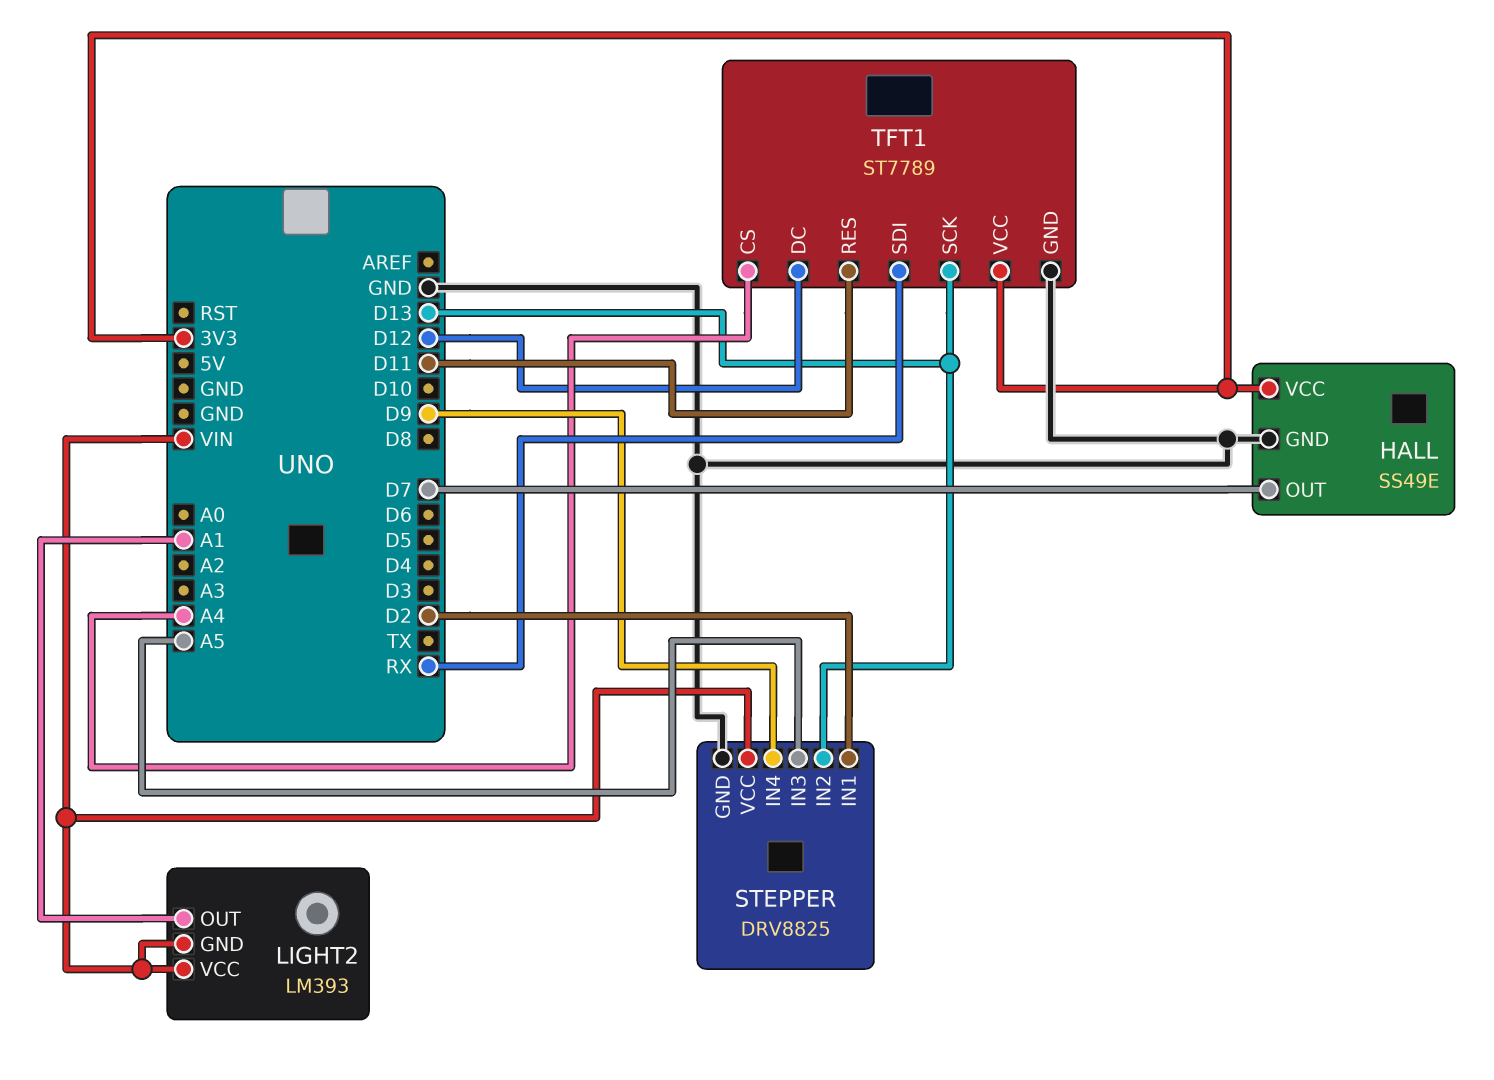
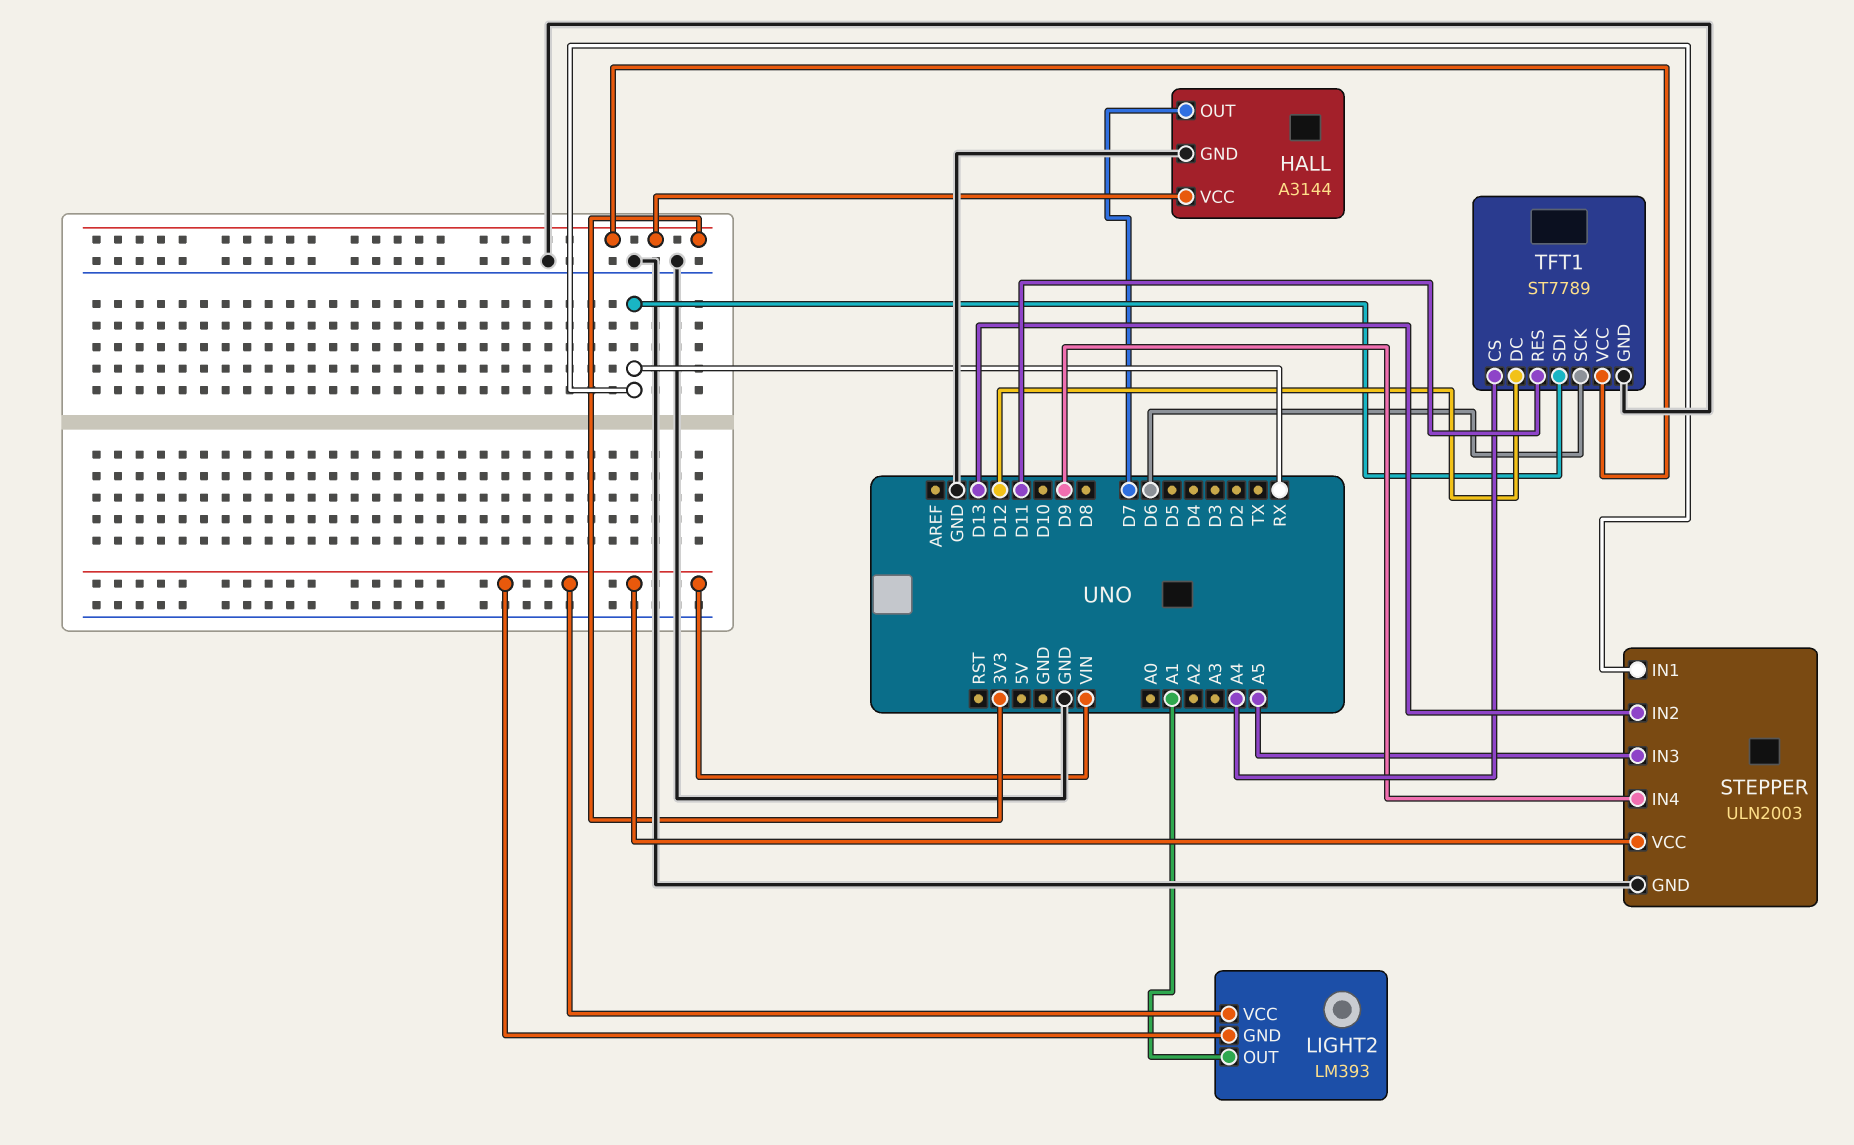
HALL: SS49E -> A3144
STEPPER: DRV8825 -> ULN2003
STEPPER pin IN1: D2 -> RX
TFT1 pin SCK: D13 -> D6

